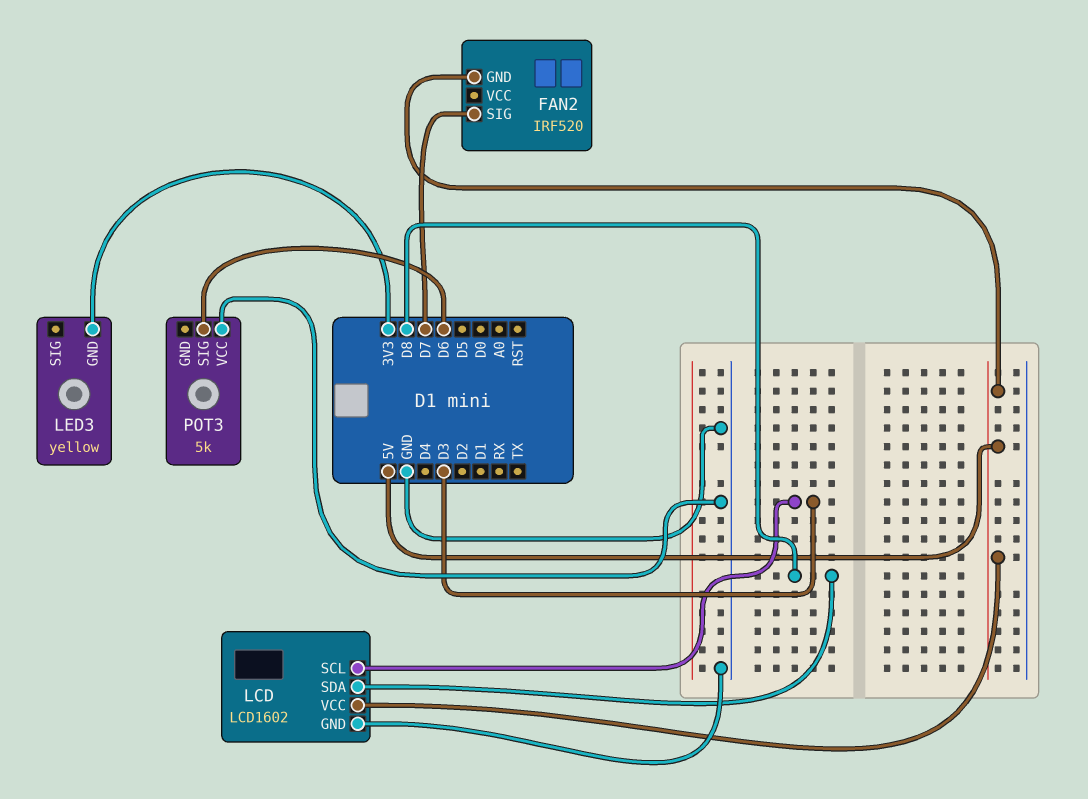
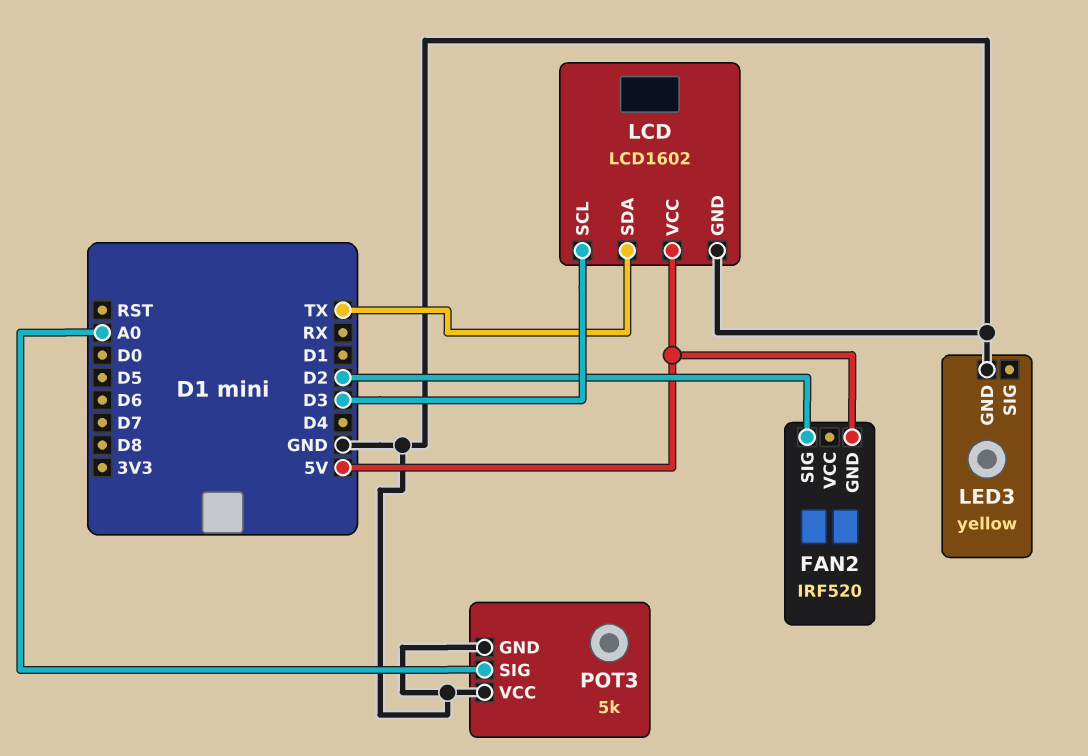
FAN2 pin SIG: D7 -> D2
LCD pin SDA: D8 -> TX
LED3 pin GND: 3V3 -> GND
POT3 pin GND: none -> GND
POT3 pin SIG: D6 -> A0

